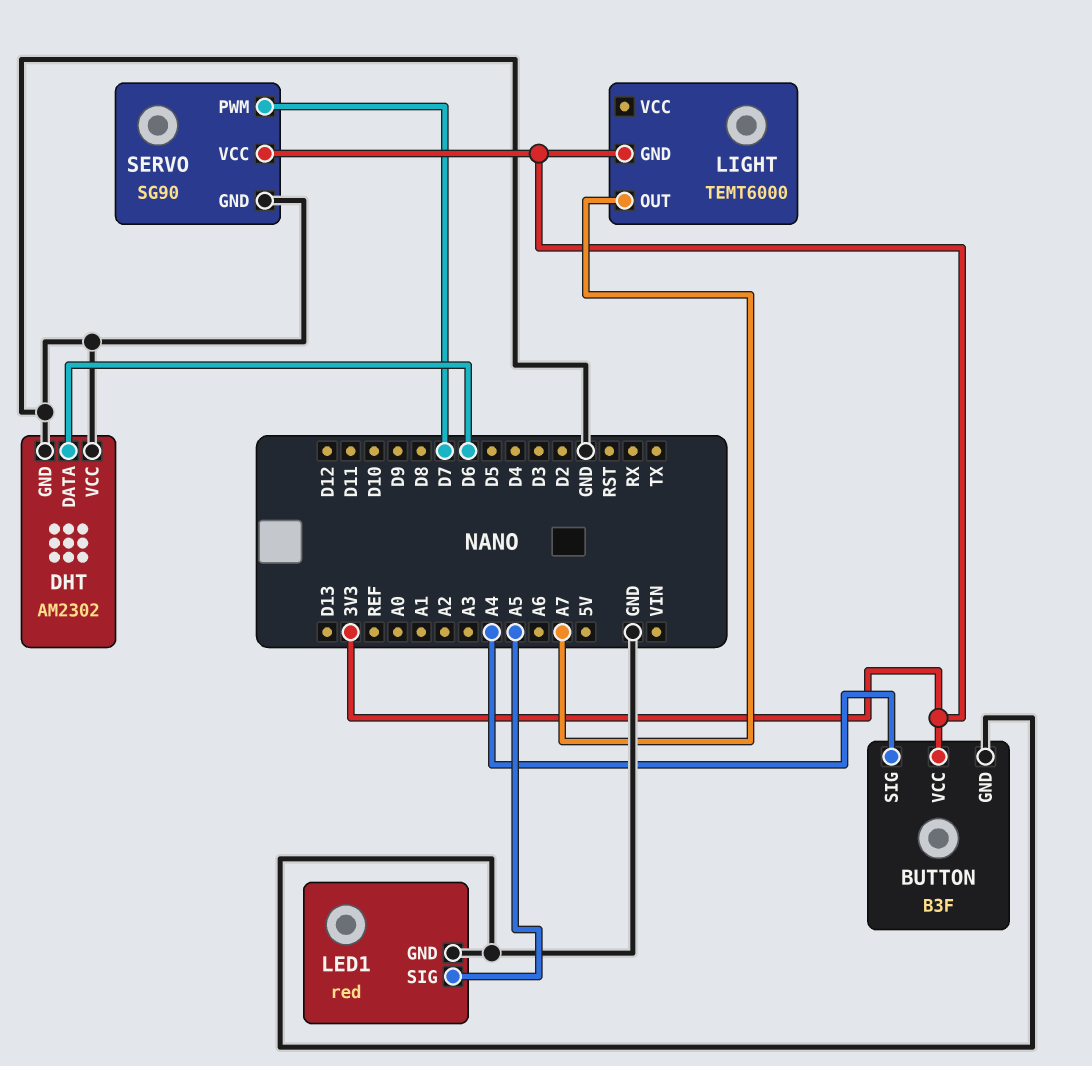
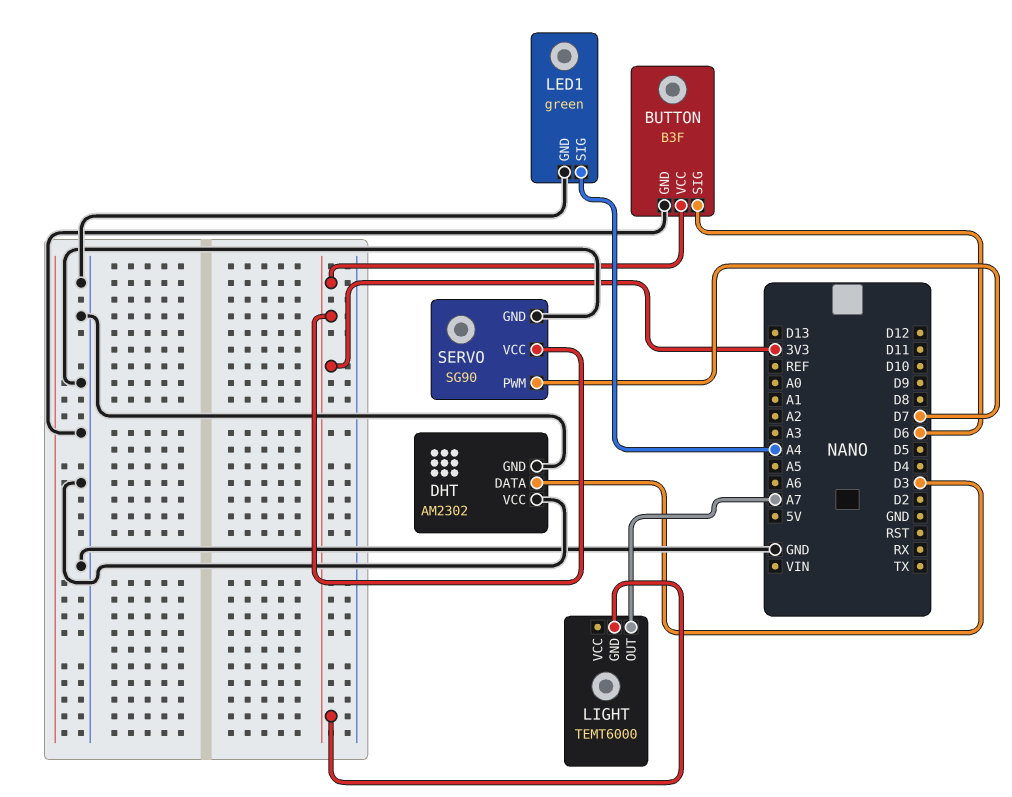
BUTTON pin SIG: A4 -> D6
DHT pin DATA: D6 -> D3
LED1: red -> green
LED1 pin SIG: A5 -> A4

